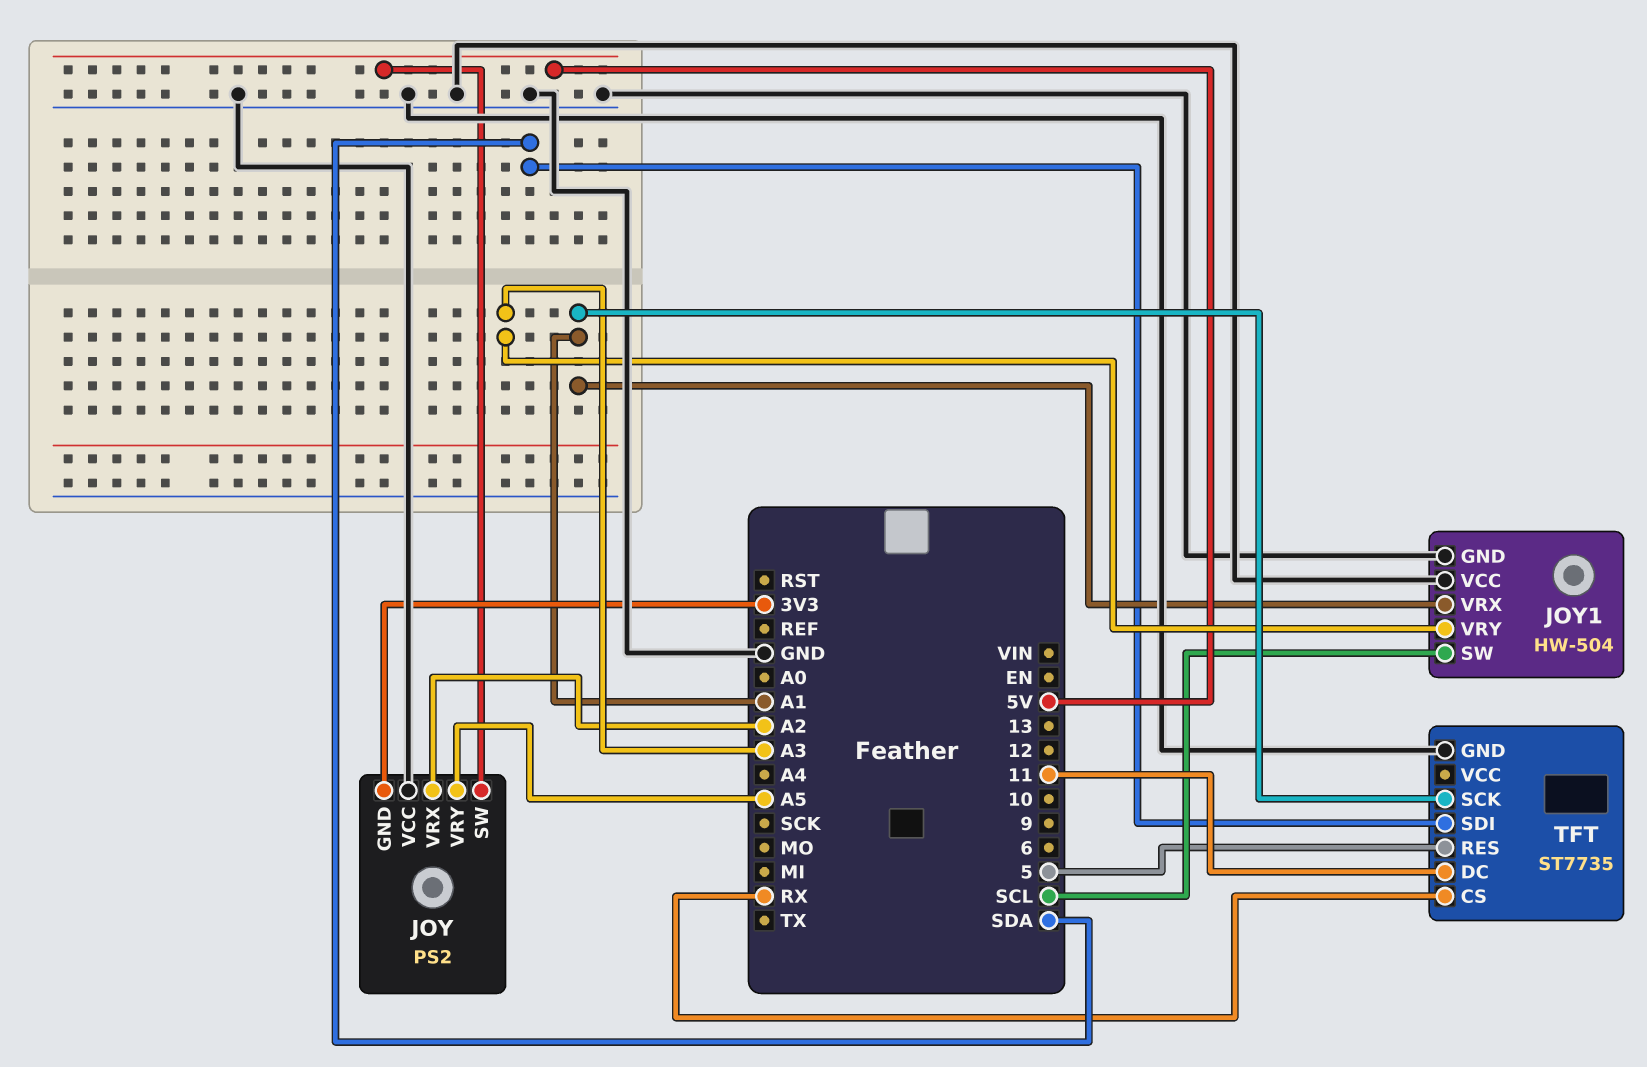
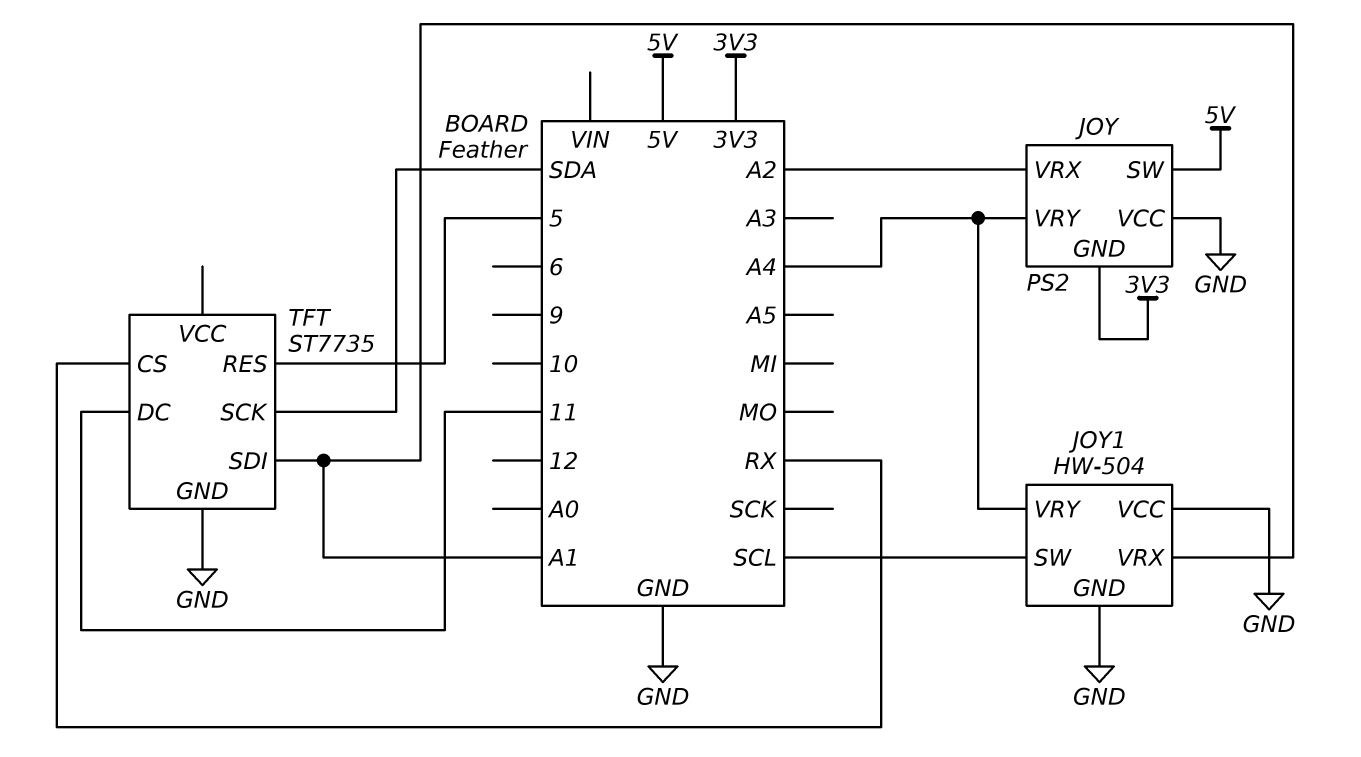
JOY pin VRY: A5 -> A4
JOY1 pin VRY: A3 -> A4
TFT pin SCK: A1 -> SDA
TFT pin SDI: SDA -> A1

